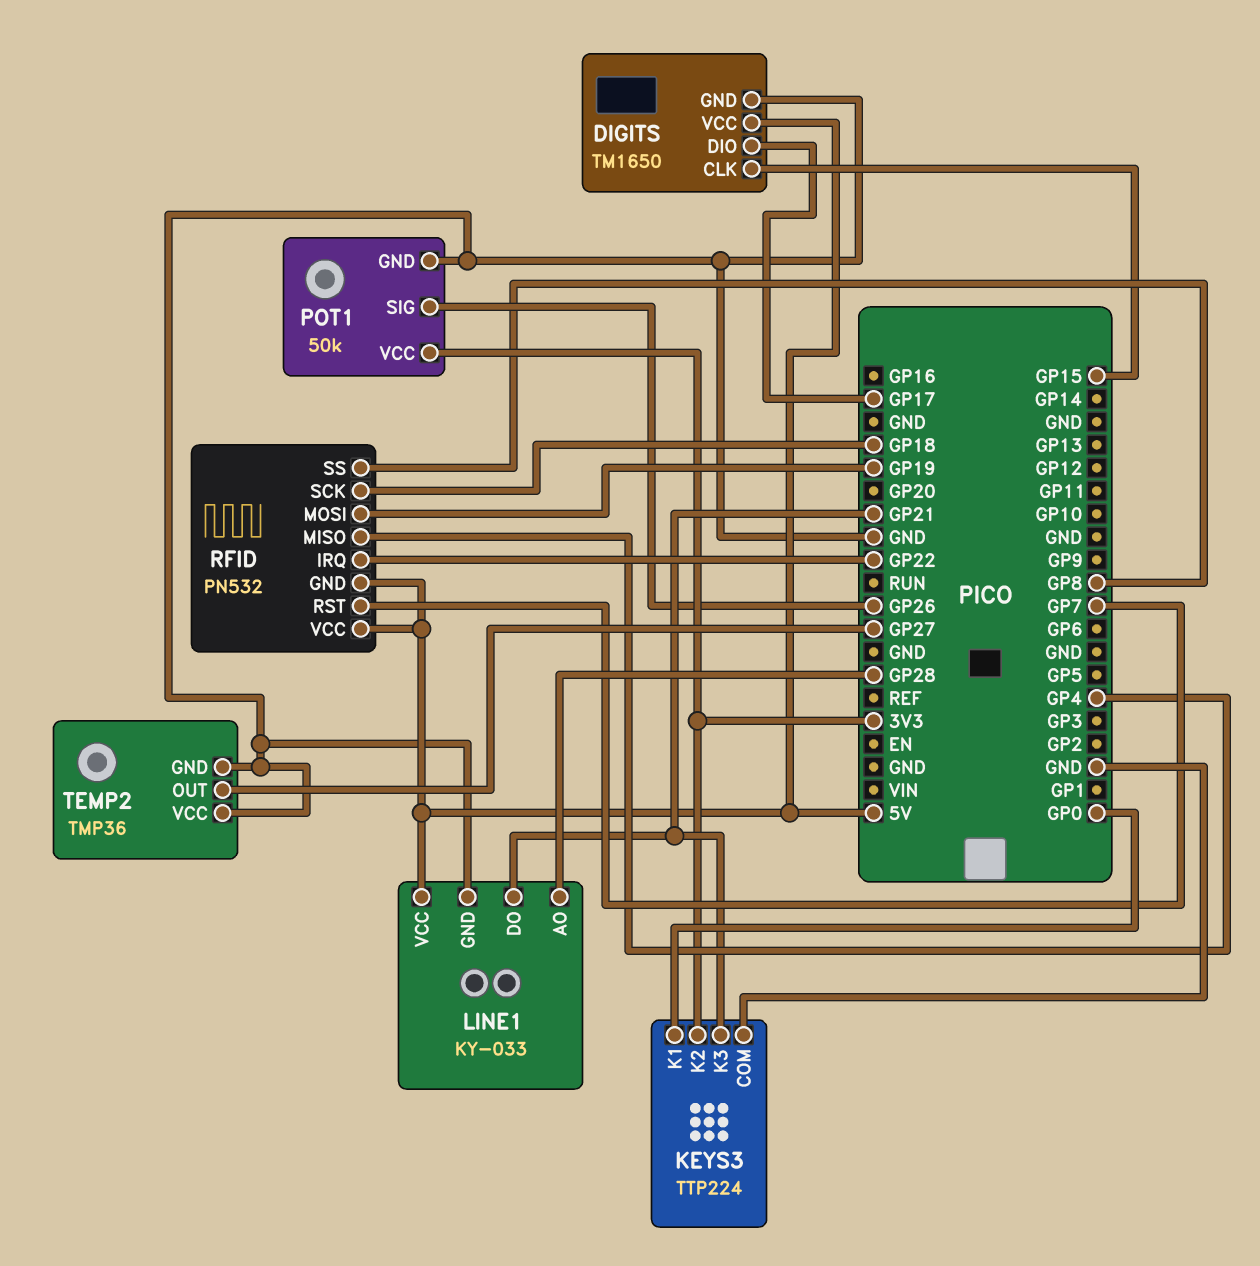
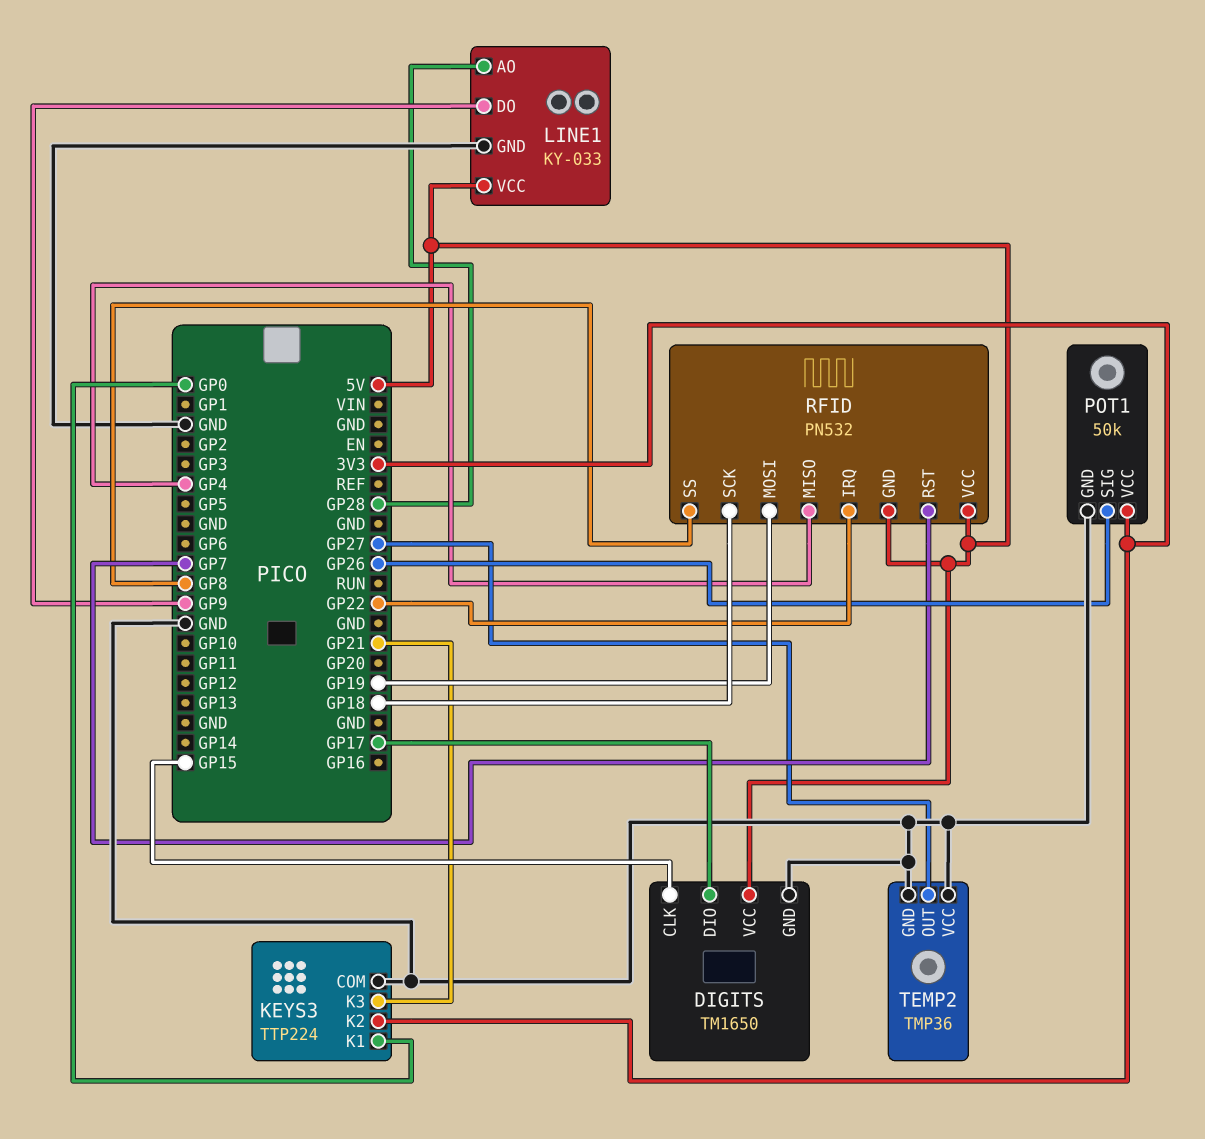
LINE1 pin DO: GP21 -> GP9

